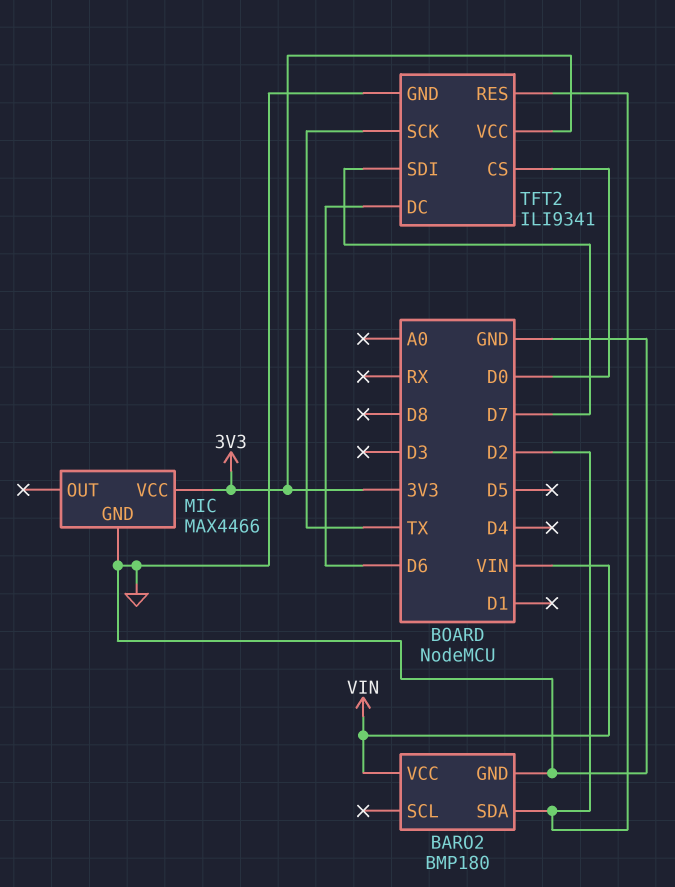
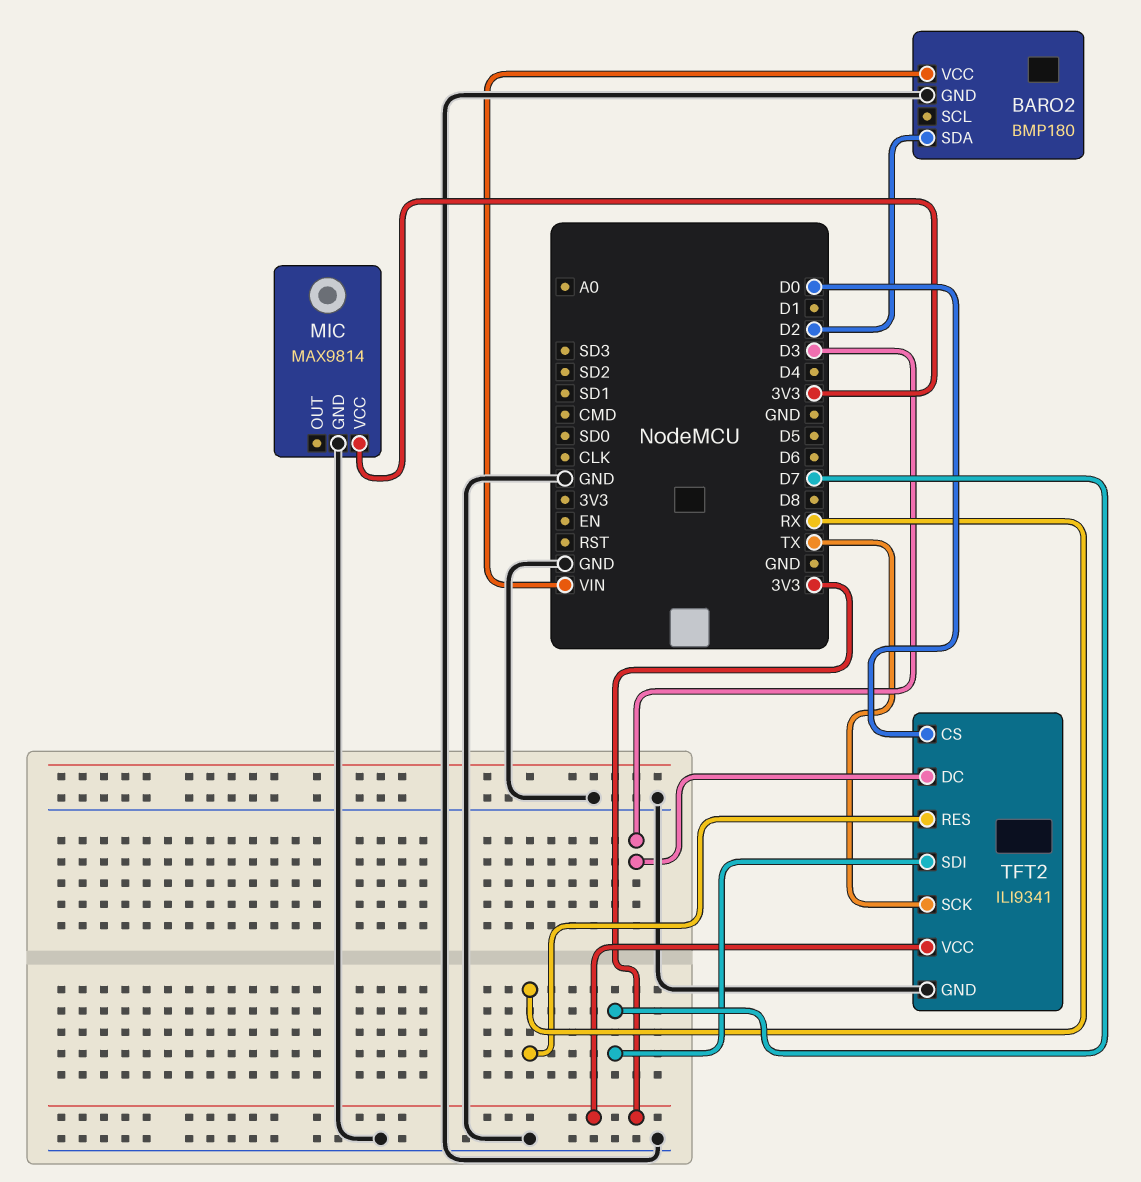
MIC: MAX4466 -> MAX9814
TFT2 pin DC: D6 -> D3
TFT2 pin RES: D2 -> RX

